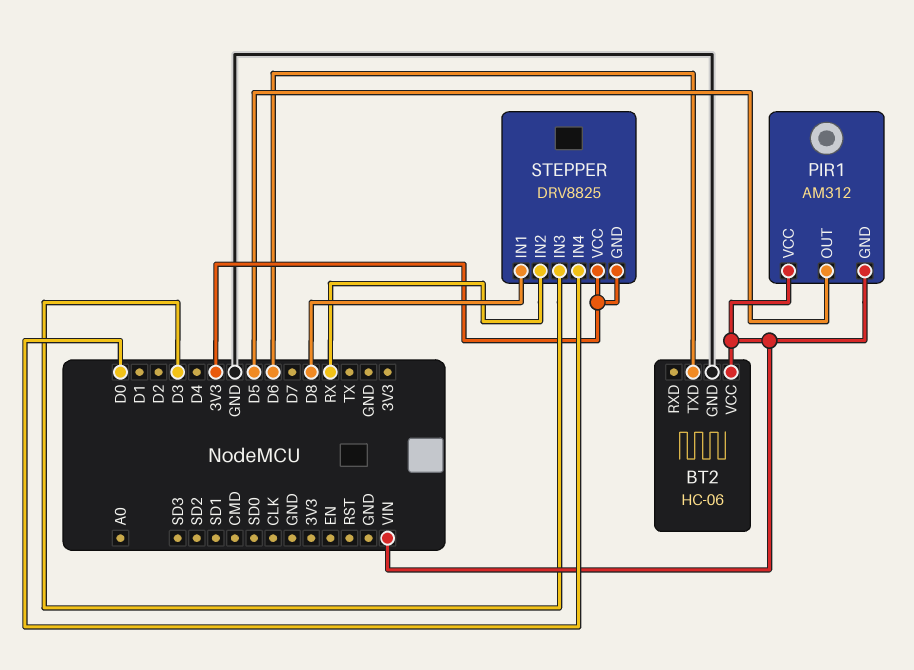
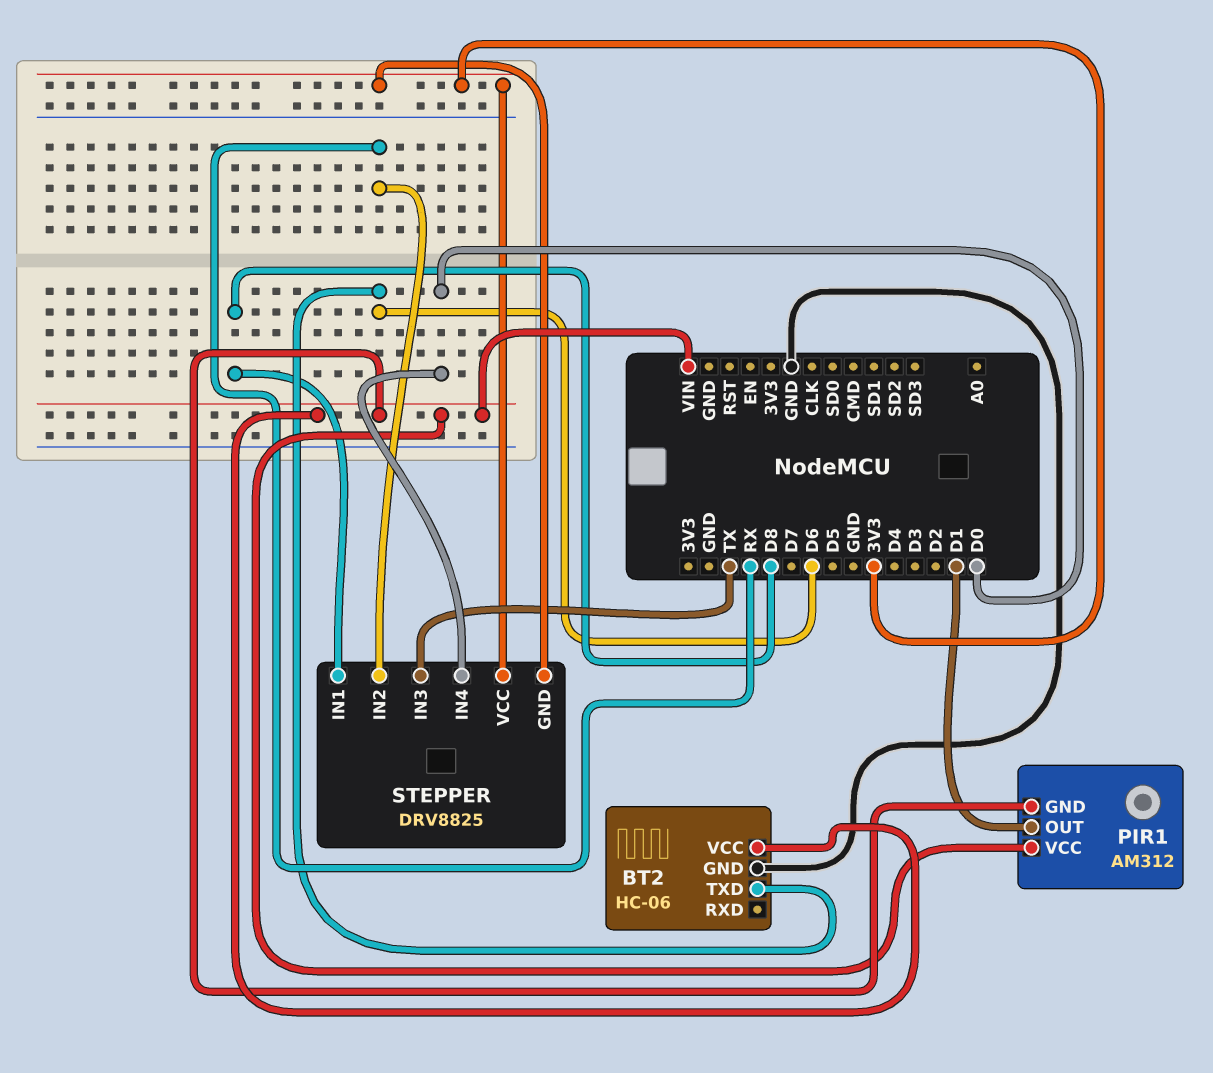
PIR1 pin OUT: D5 -> D1
STEPPER pin IN3: D3 -> TX

